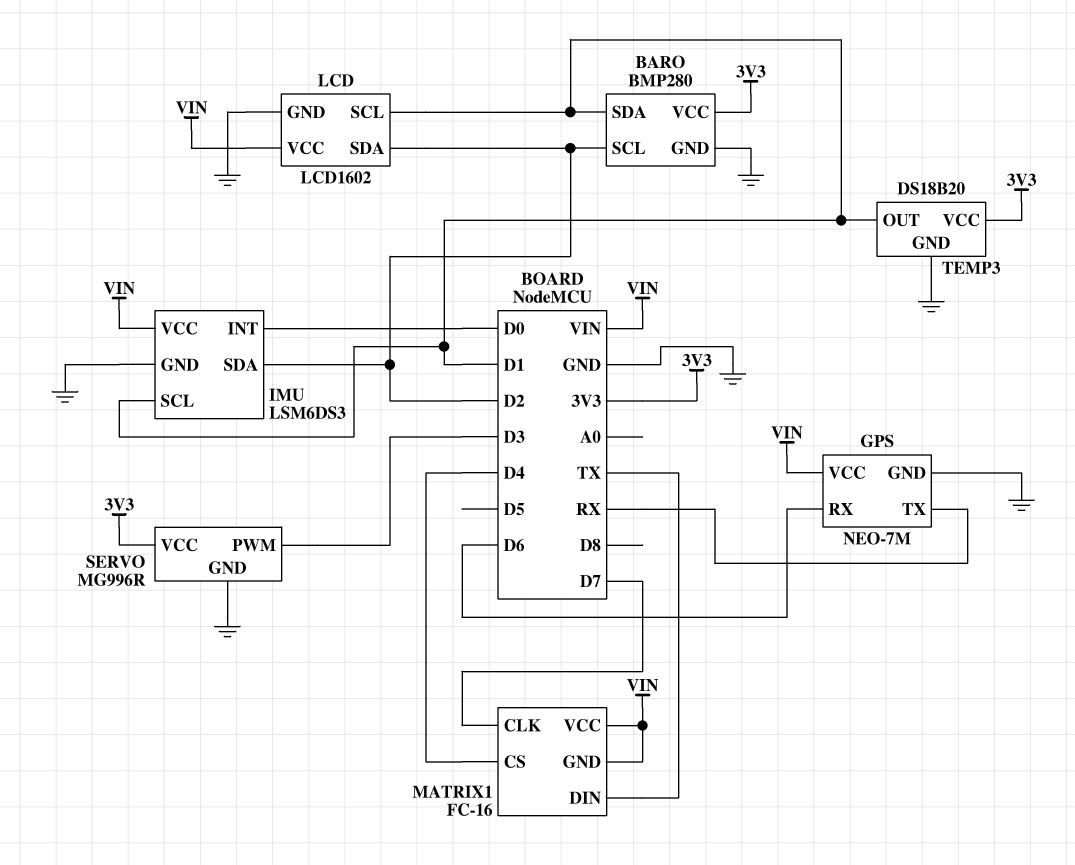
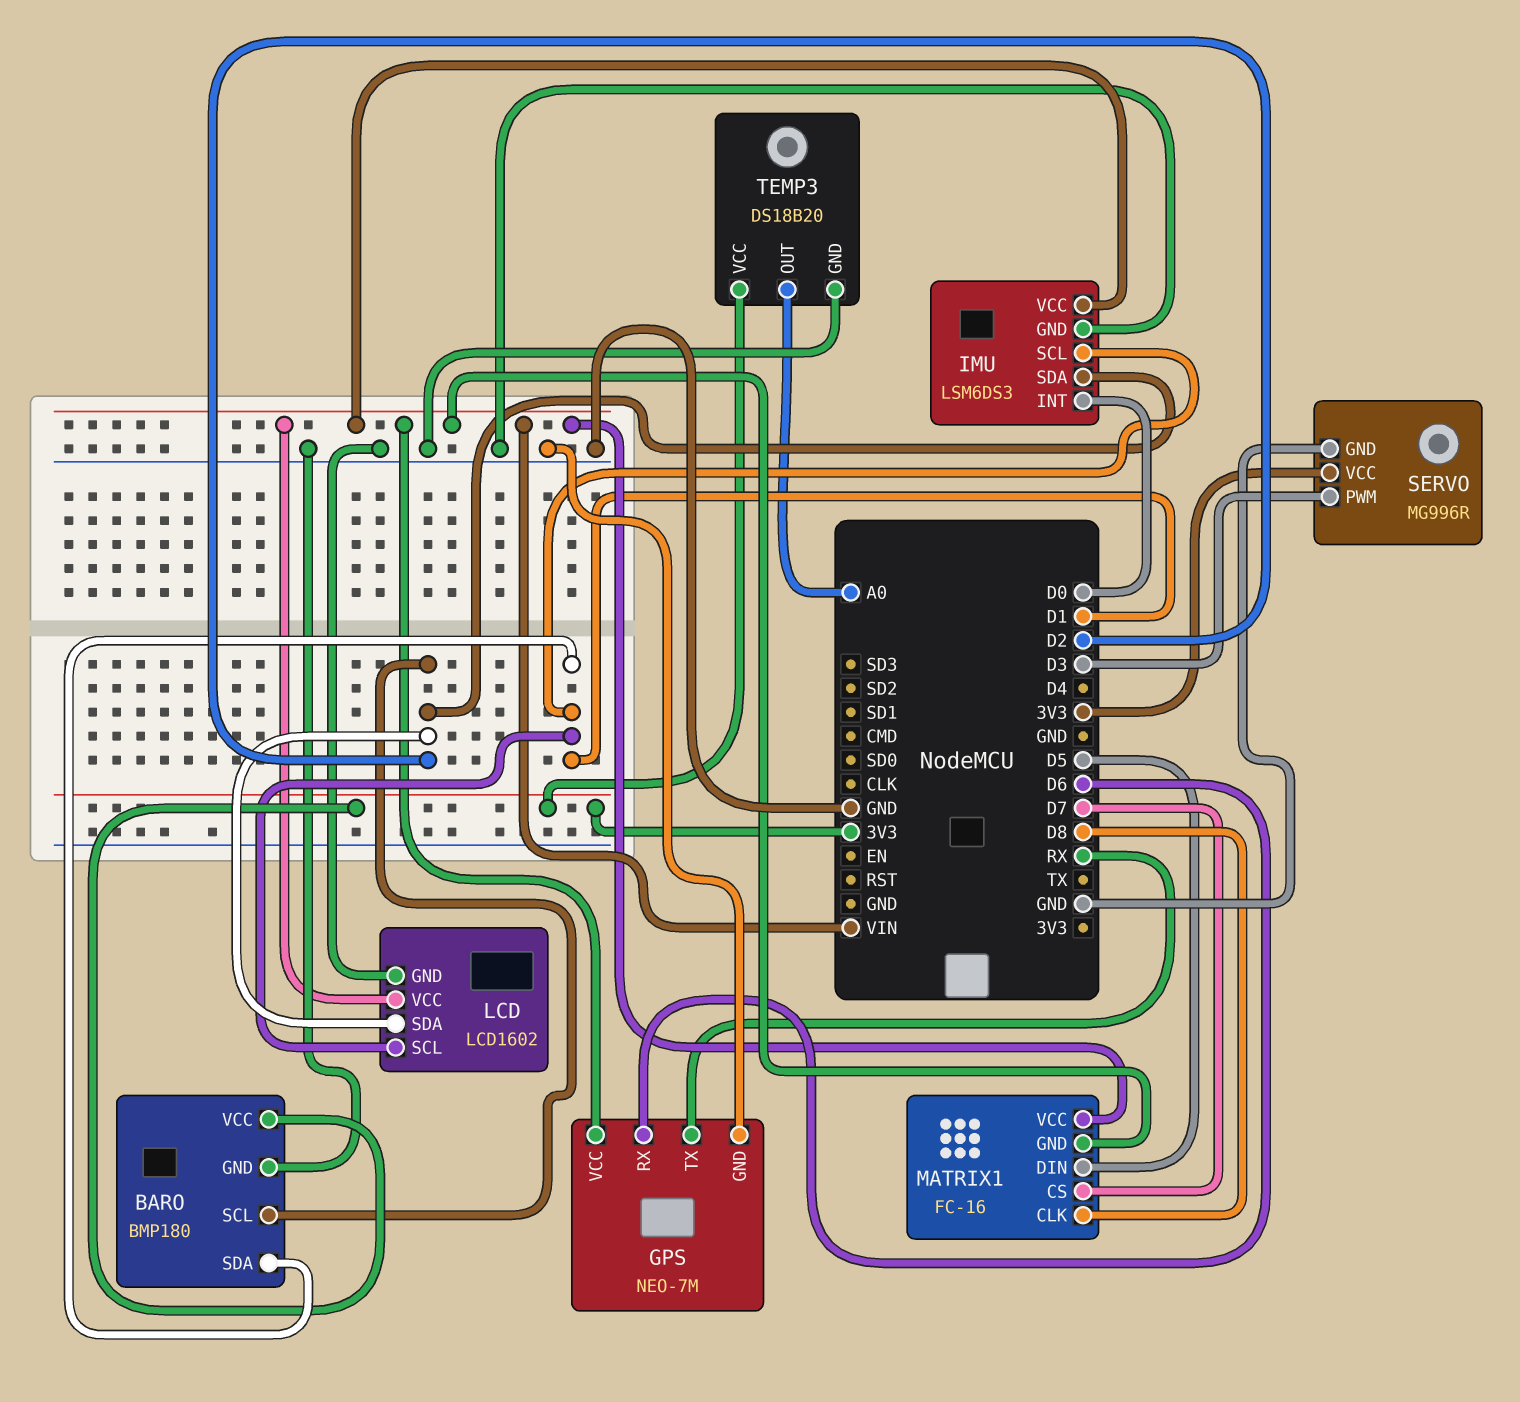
BARO: BMP280 -> BMP180
MATRIX1 pin CLK: D7 -> D8
MATRIX1 pin CS: D4 -> D7
MATRIX1 pin DIN: TX -> D5
TEMP3 pin OUT: D1 -> A0

